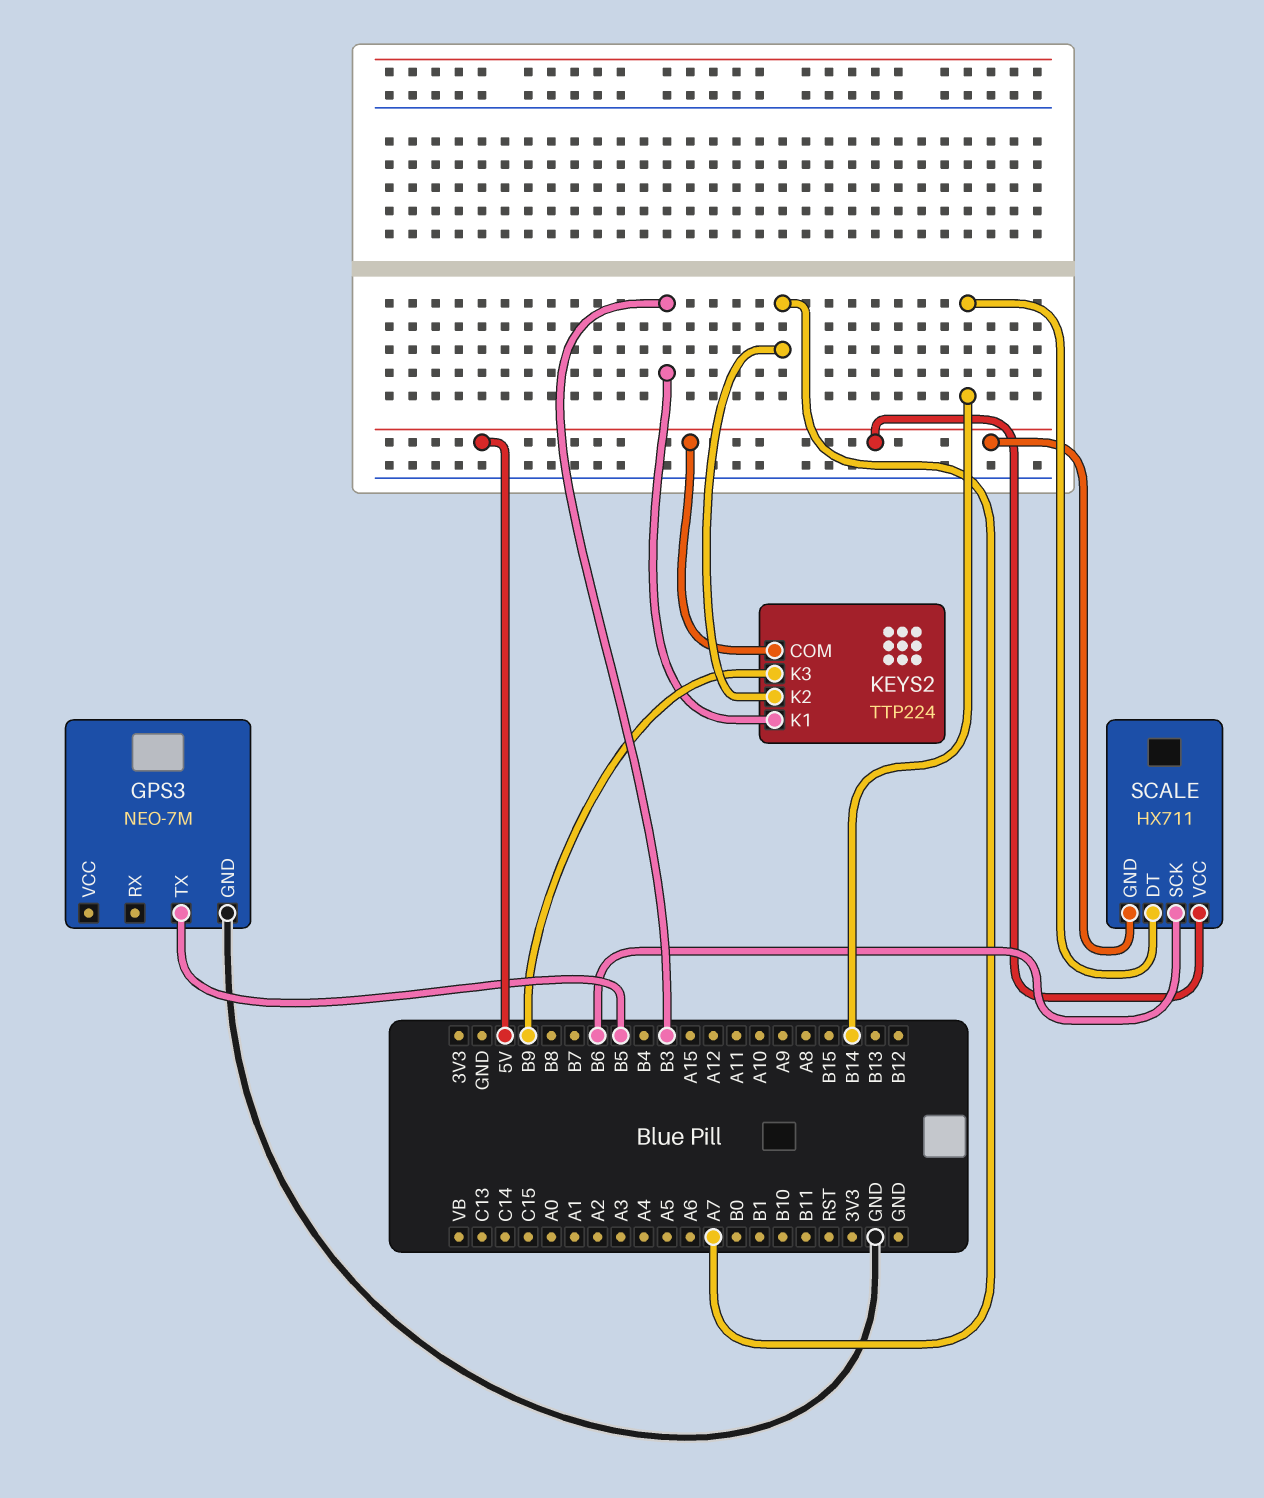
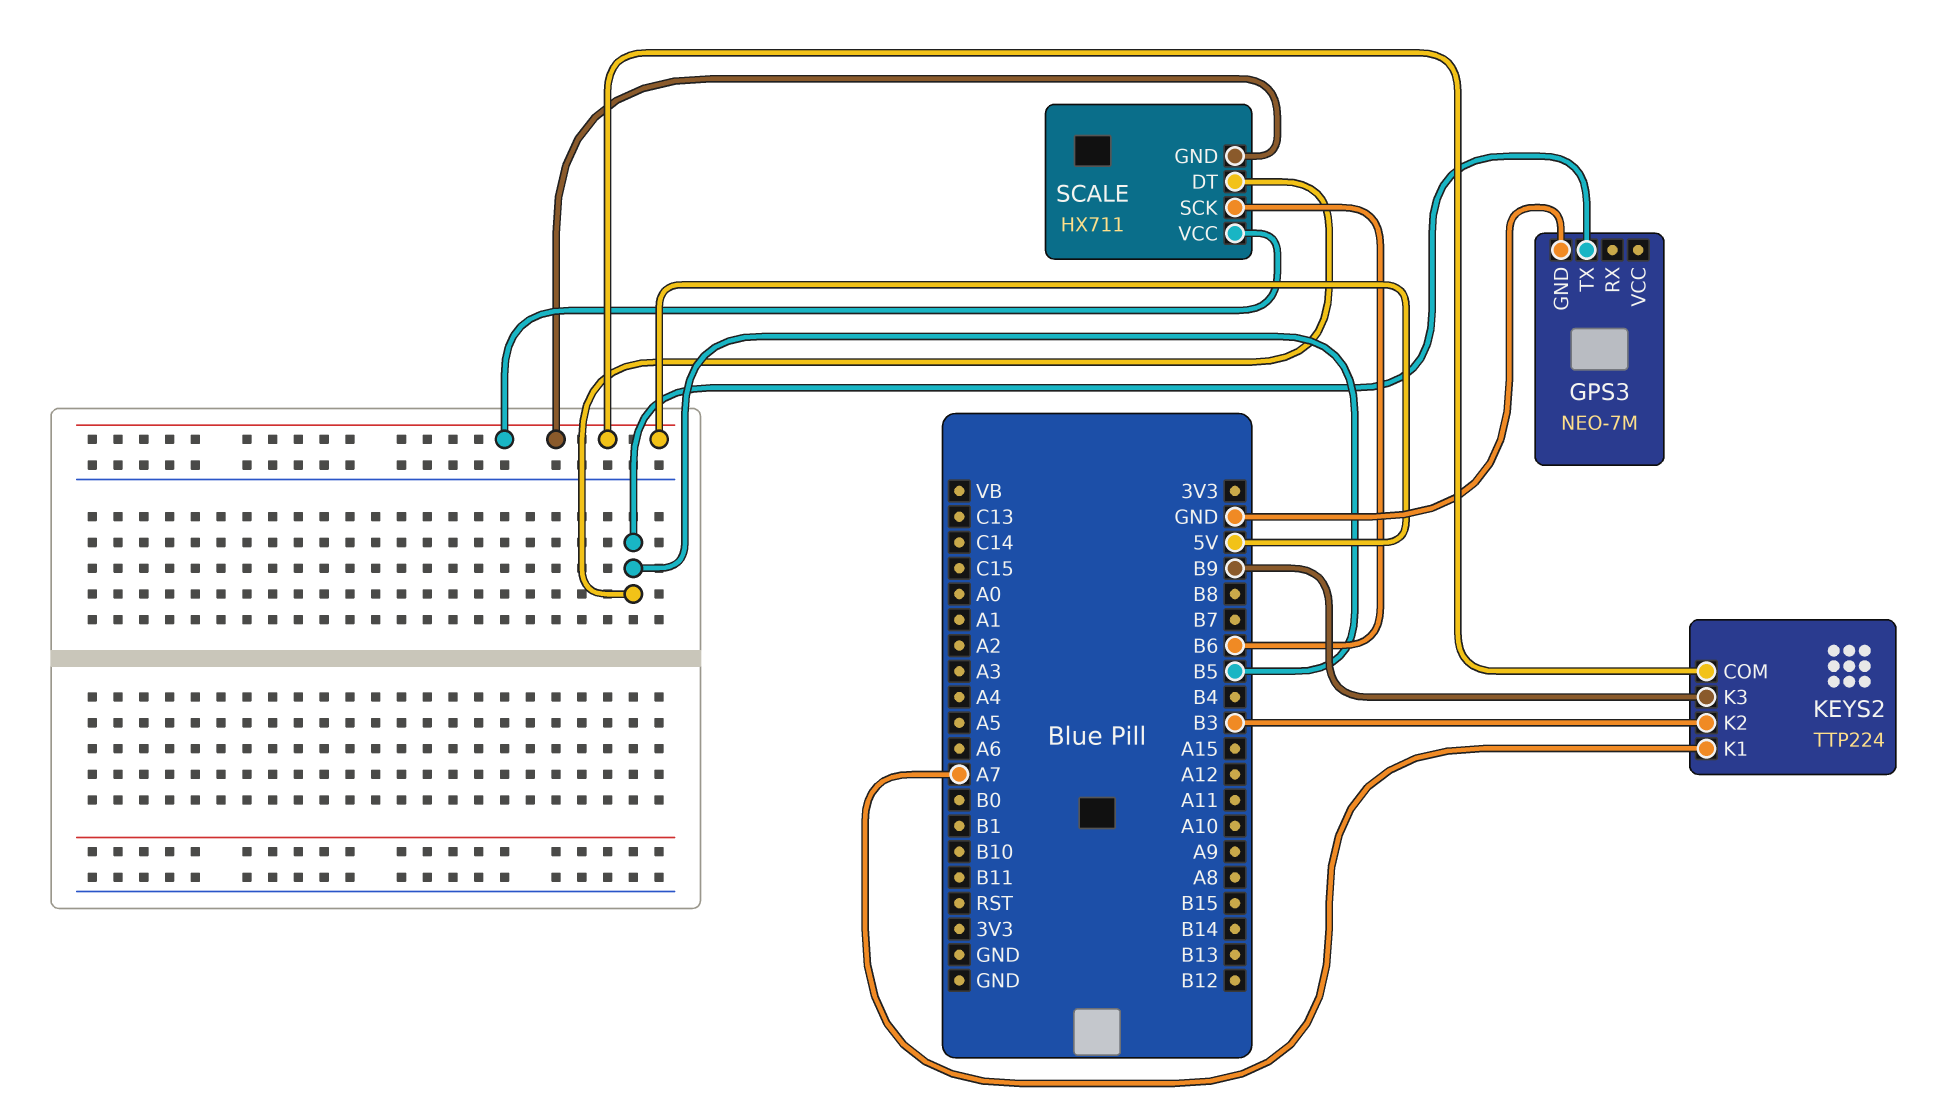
KEYS2 pin K1: B3 -> A7
KEYS2 pin K2: A7 -> B3
SCALE pin DT: B14 -> B5

